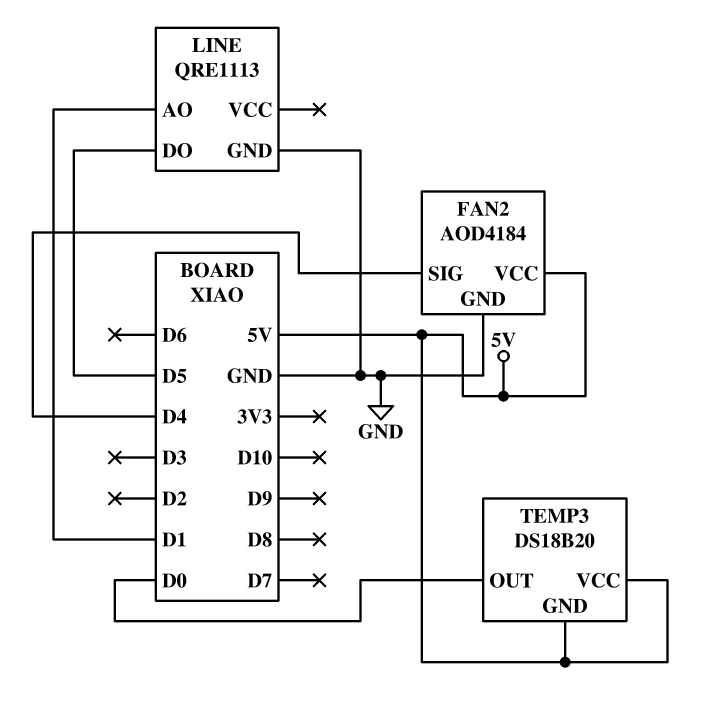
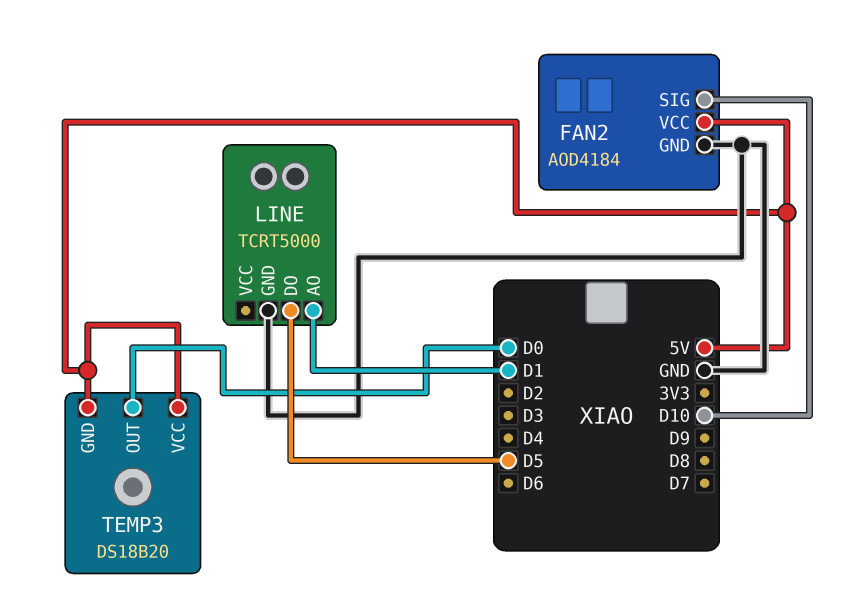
FAN2 pin SIG: D4 -> D10
LINE: QRE1113 -> TCRT5000

